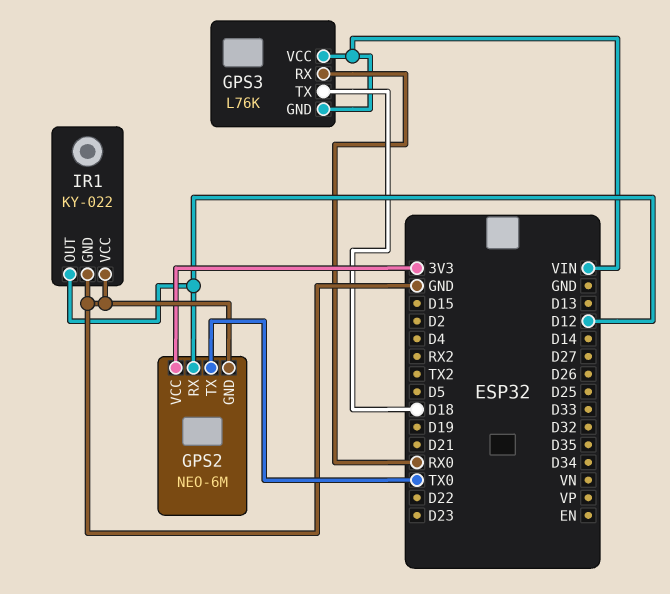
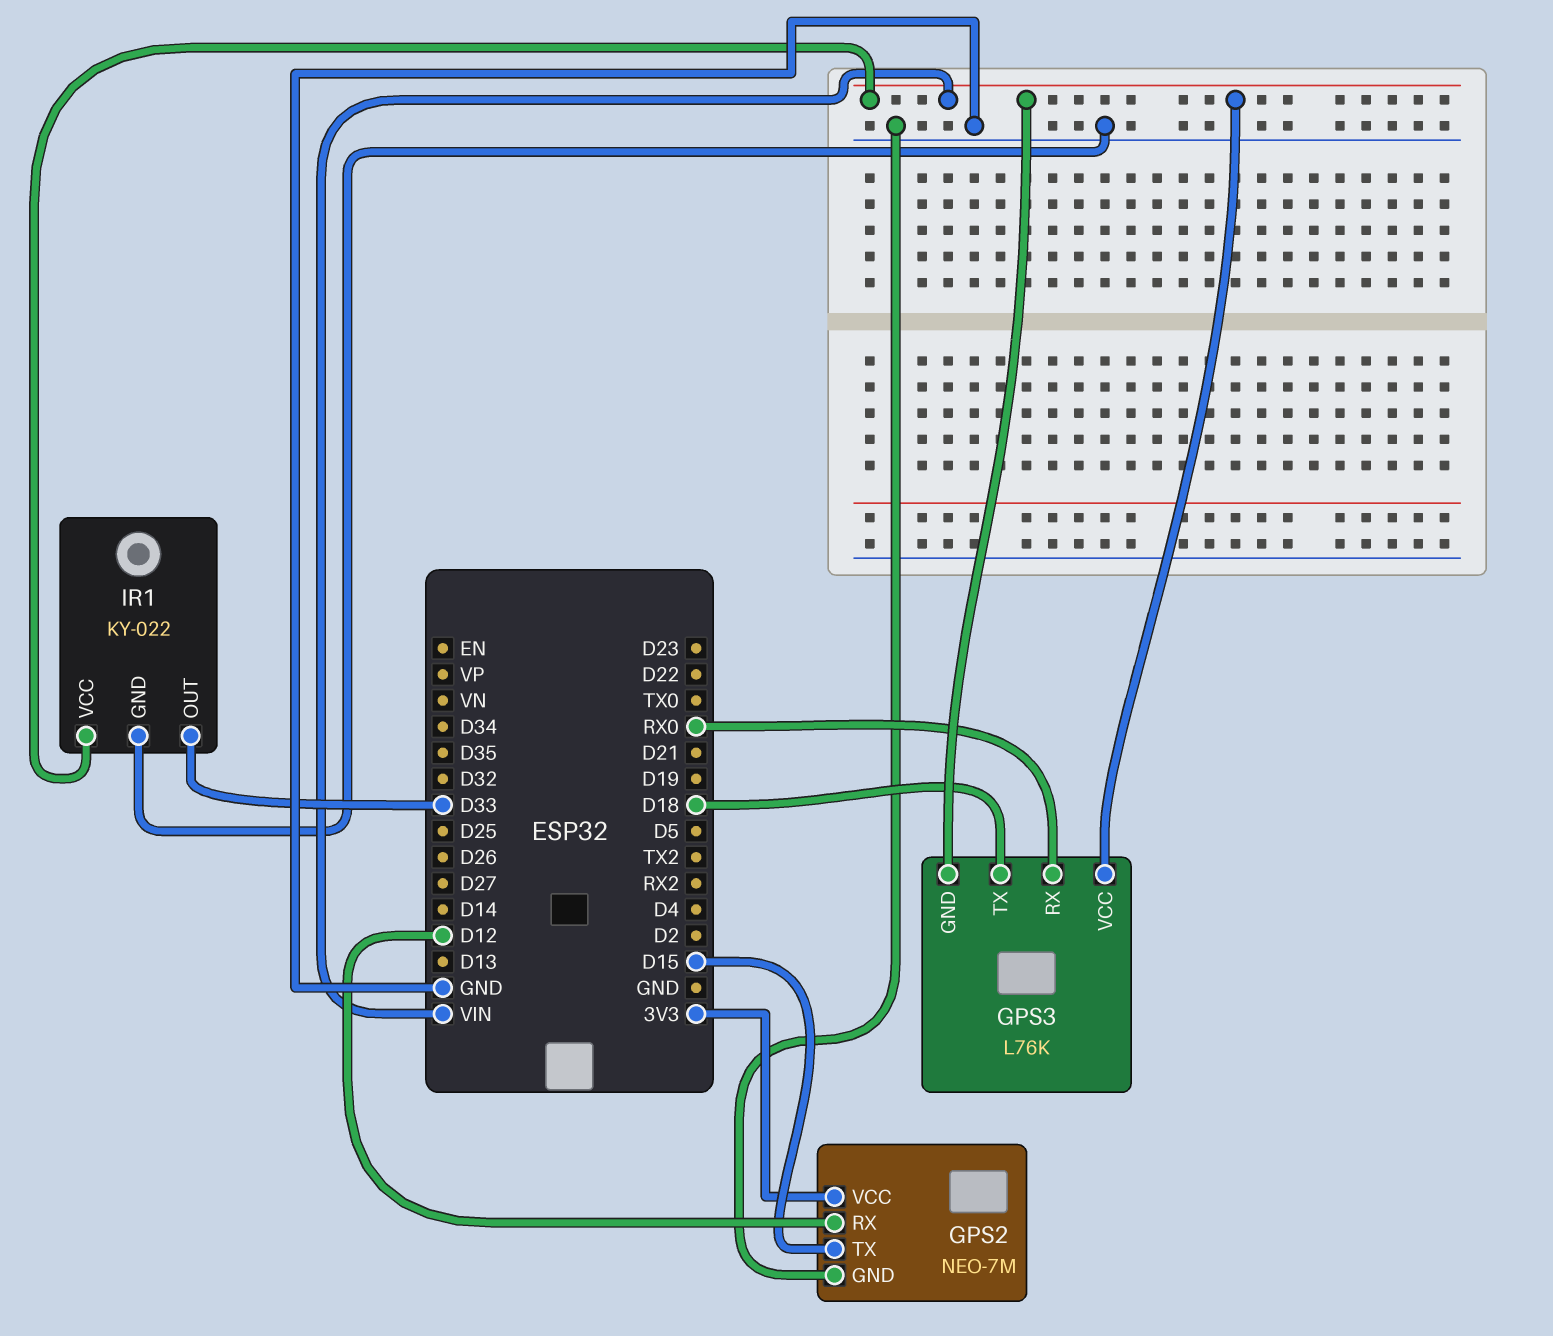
GPS2: NEO-6M -> NEO-7M
GPS2 pin TX: TX0 -> D15
IR1 pin OUT: D12 -> D33
IR1 pin VCC: GND -> VIN

